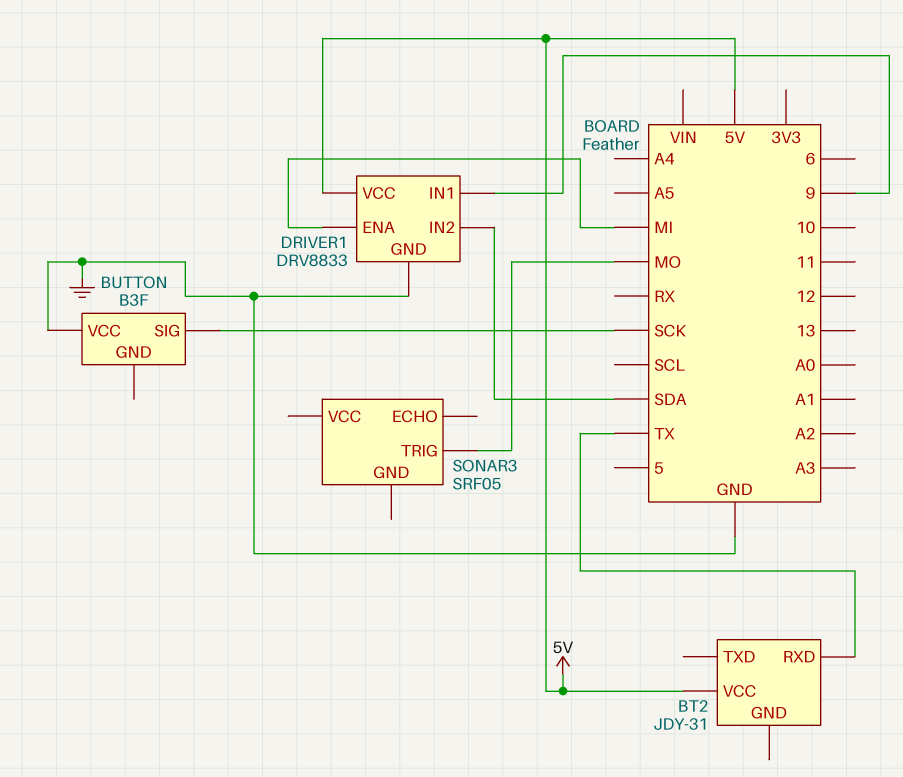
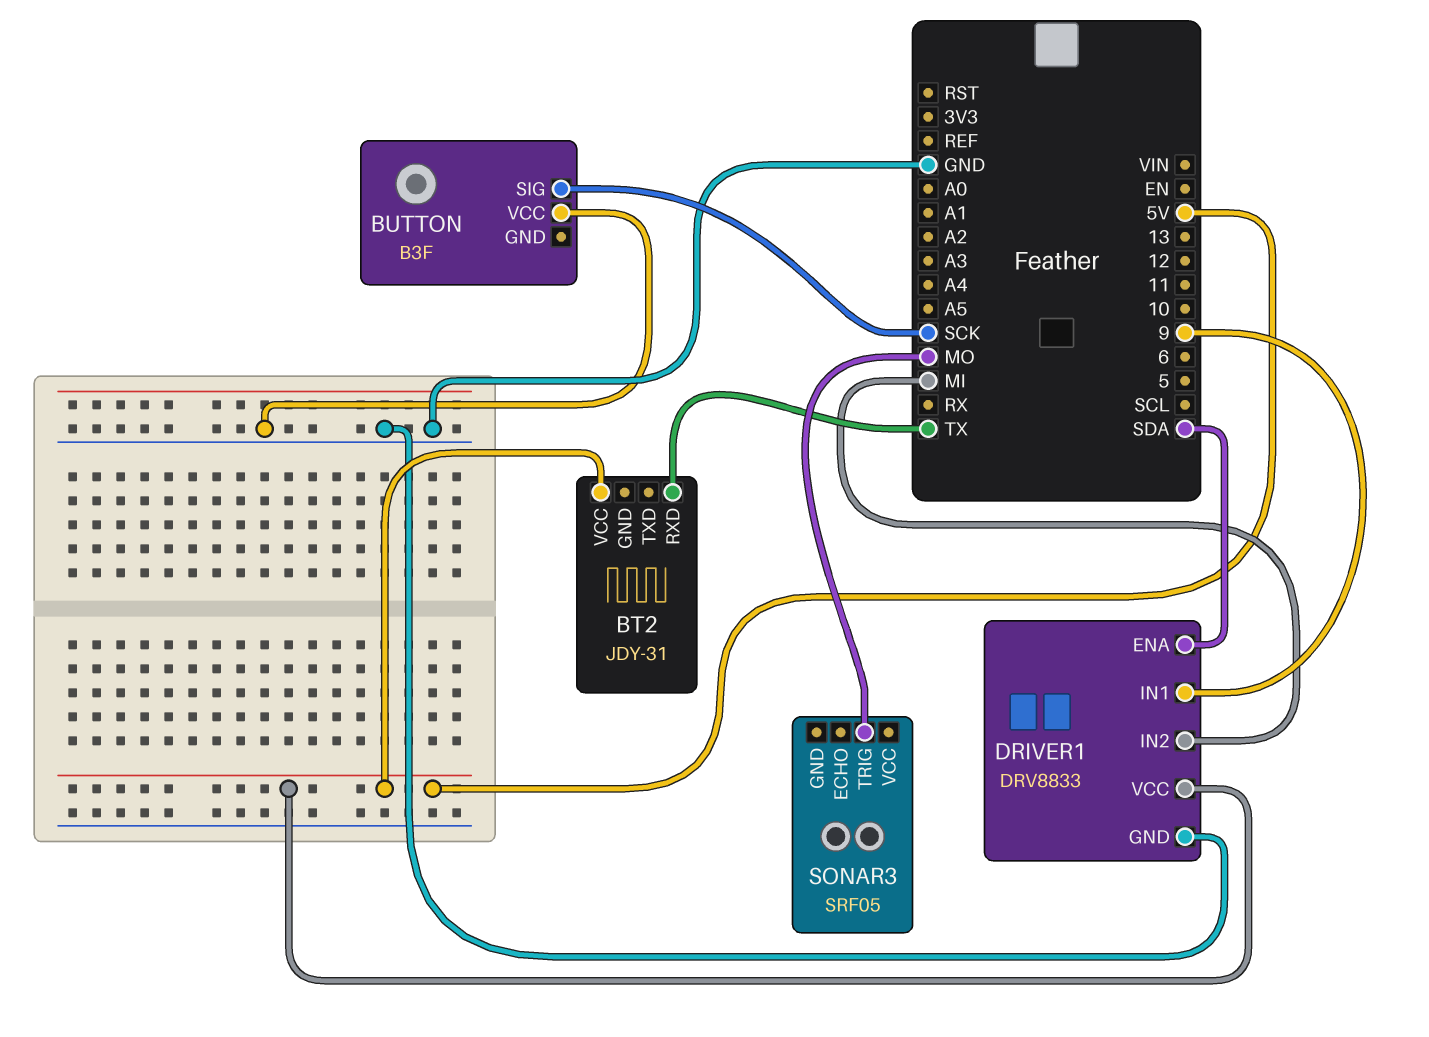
DRIVER1 pin ENA: MI -> SDA
DRIVER1 pin IN2: SDA -> MI

